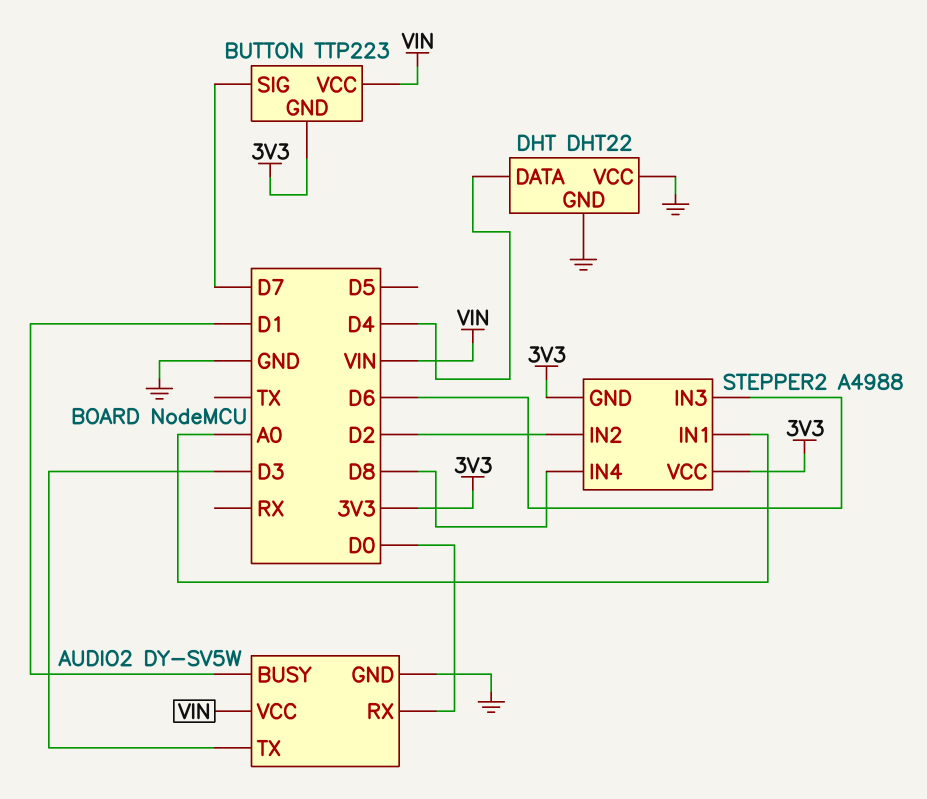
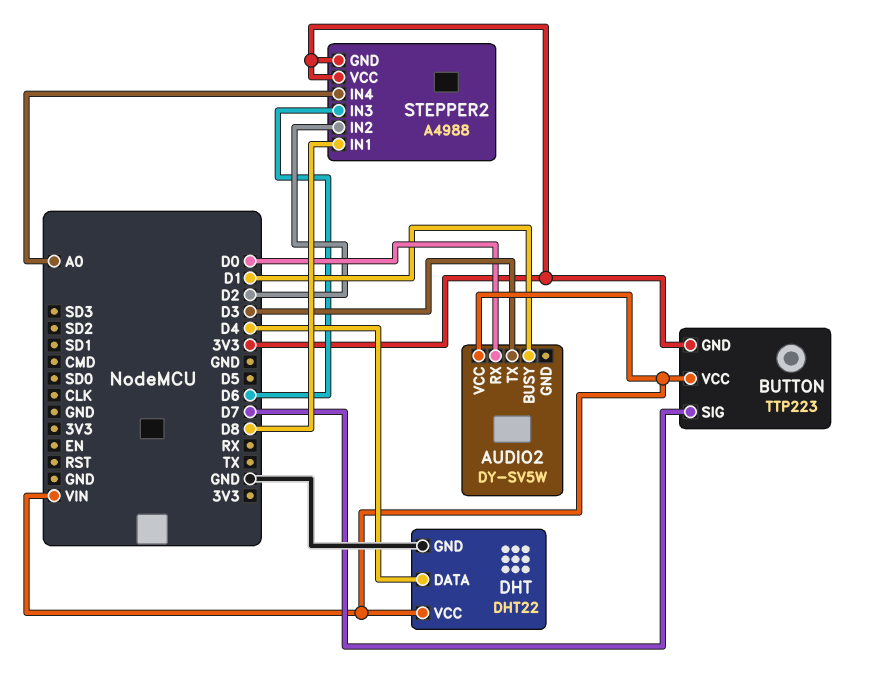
AUDIO2 pin GND: GND -> none
DHT pin VCC: GND -> VIN
STEPPER2 pin IN1: A0 -> D8
STEPPER2 pin IN4: D8 -> A0

